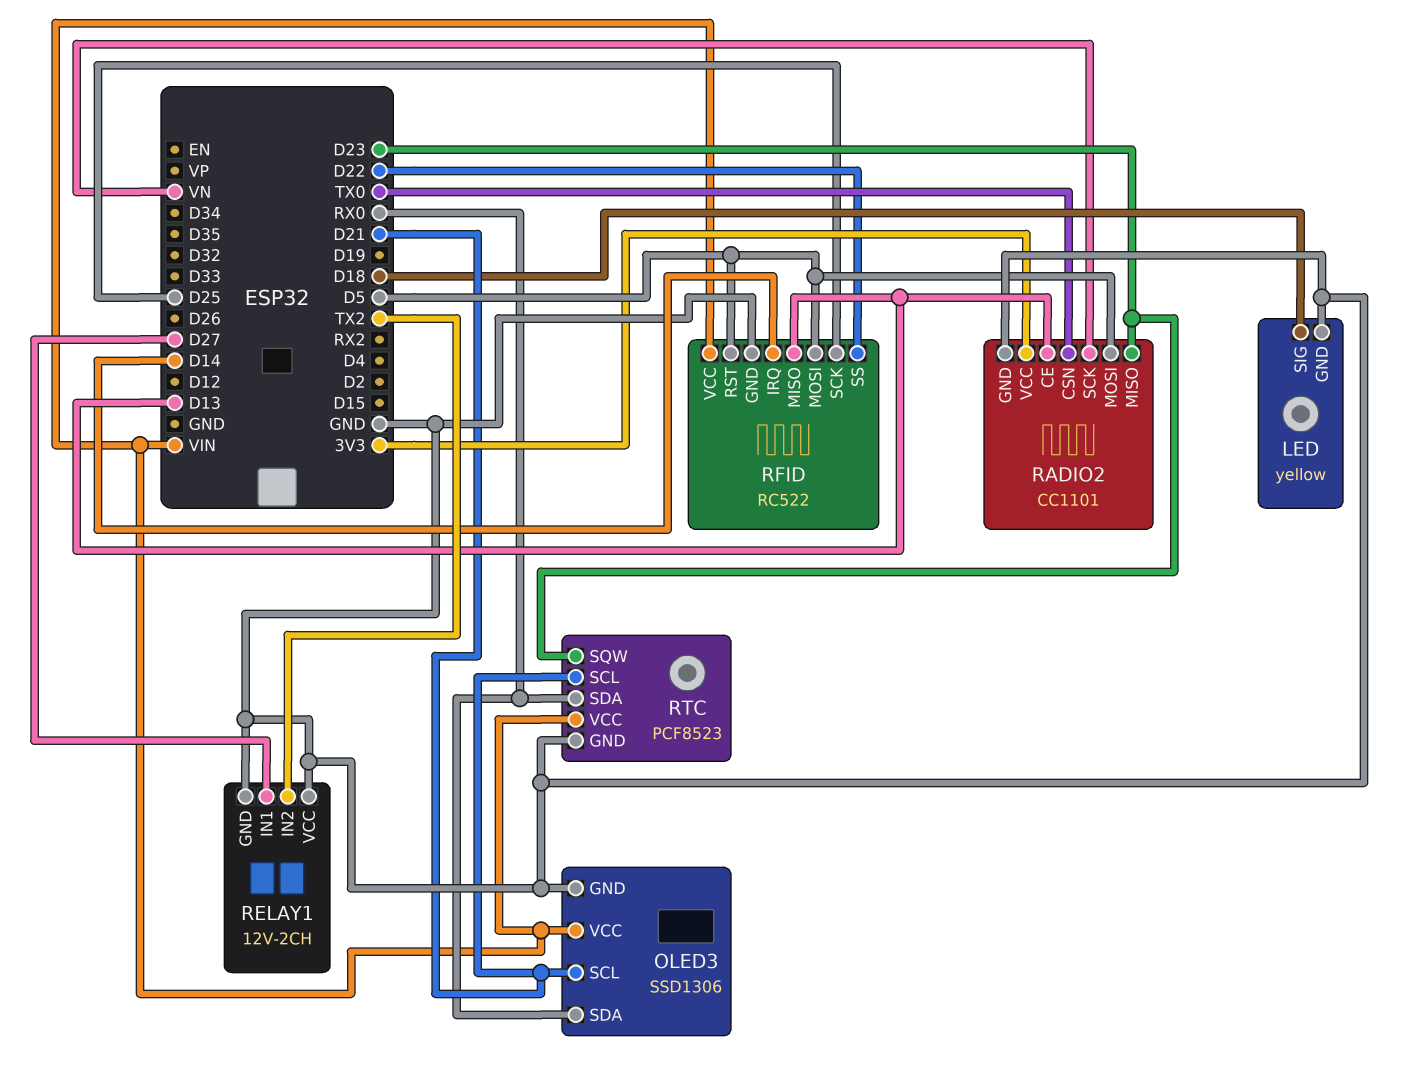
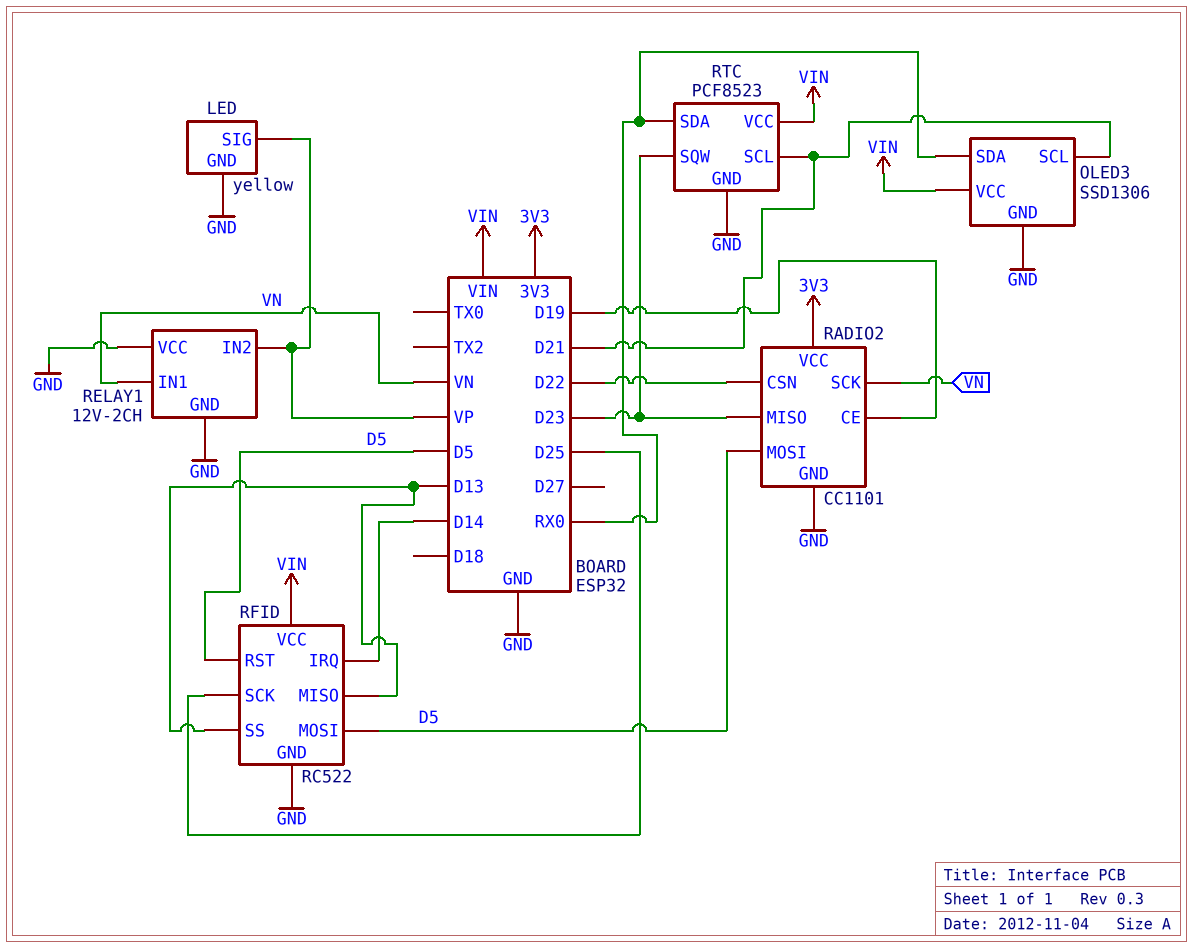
LED pin SIG: D18 -> VP
RADIO2 pin CE: D13 -> D19
RADIO2 pin CSN: TX0 -> D22
RELAY1 pin IN1: D27 -> VN
RELAY1 pin IN2: TX2 -> VP
RFID pin SS: D22 -> D13

